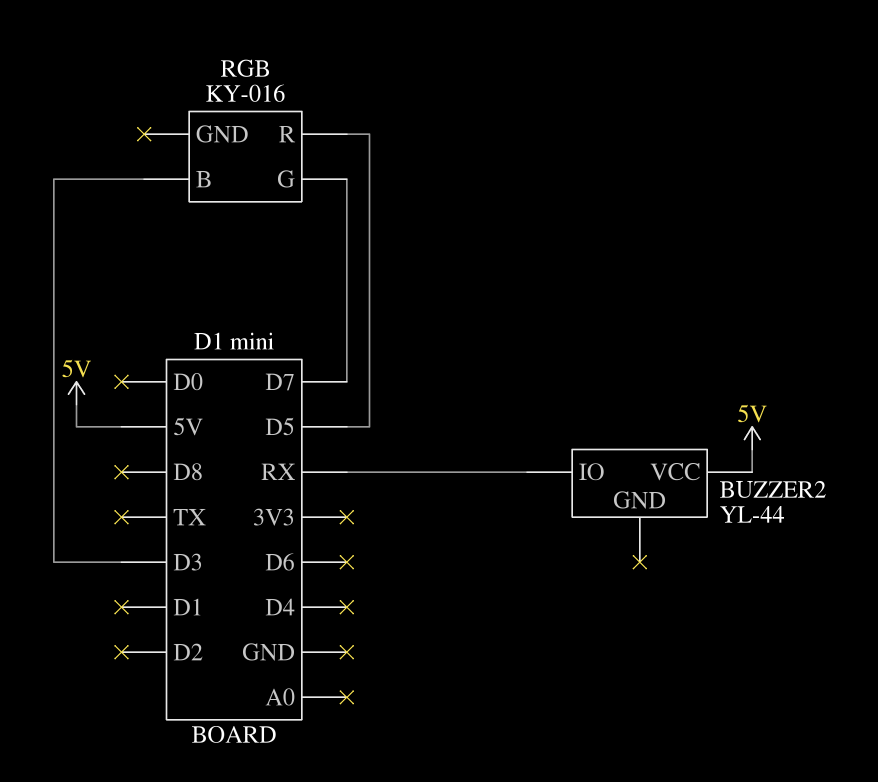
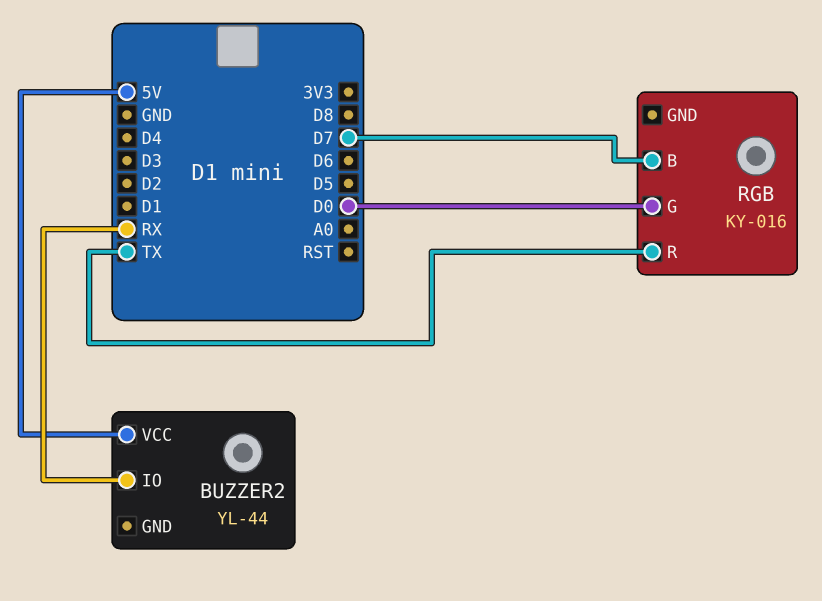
RGB pin B: D3 -> D7
RGB pin G: D7 -> D0
RGB pin R: D5 -> TX

